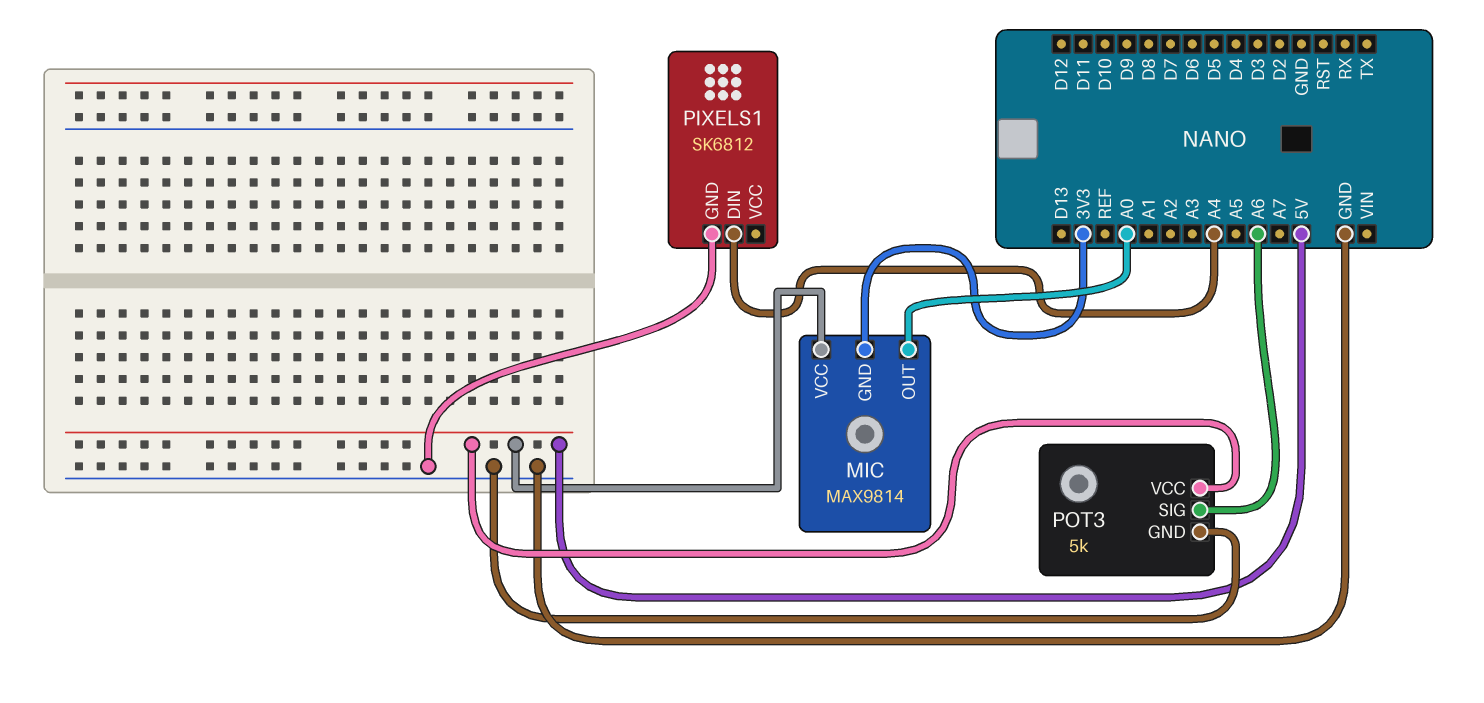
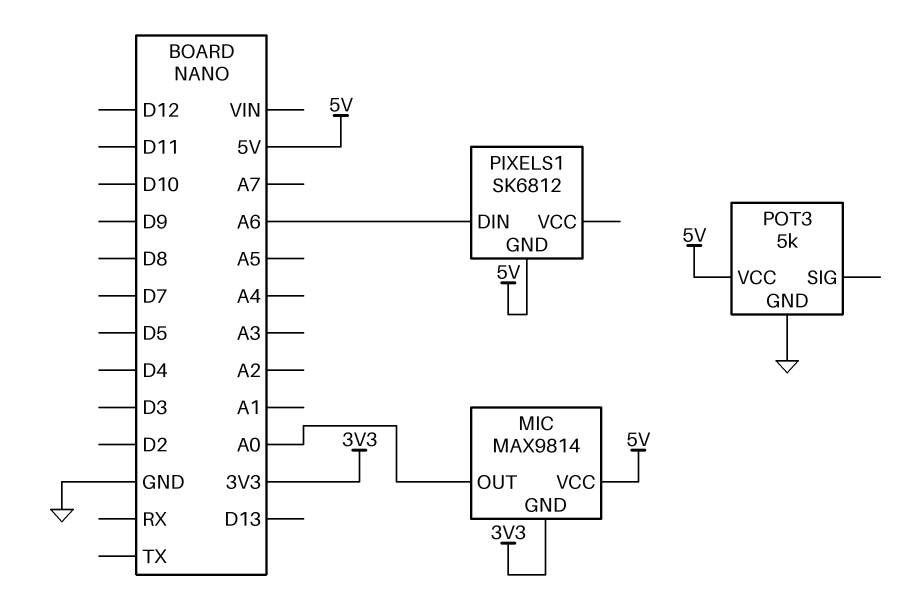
PIXELS1 pin DIN: A4 -> A6
PIXELS1 pin GND: GND -> 5V
POT3 pin SIG: A6 -> none

